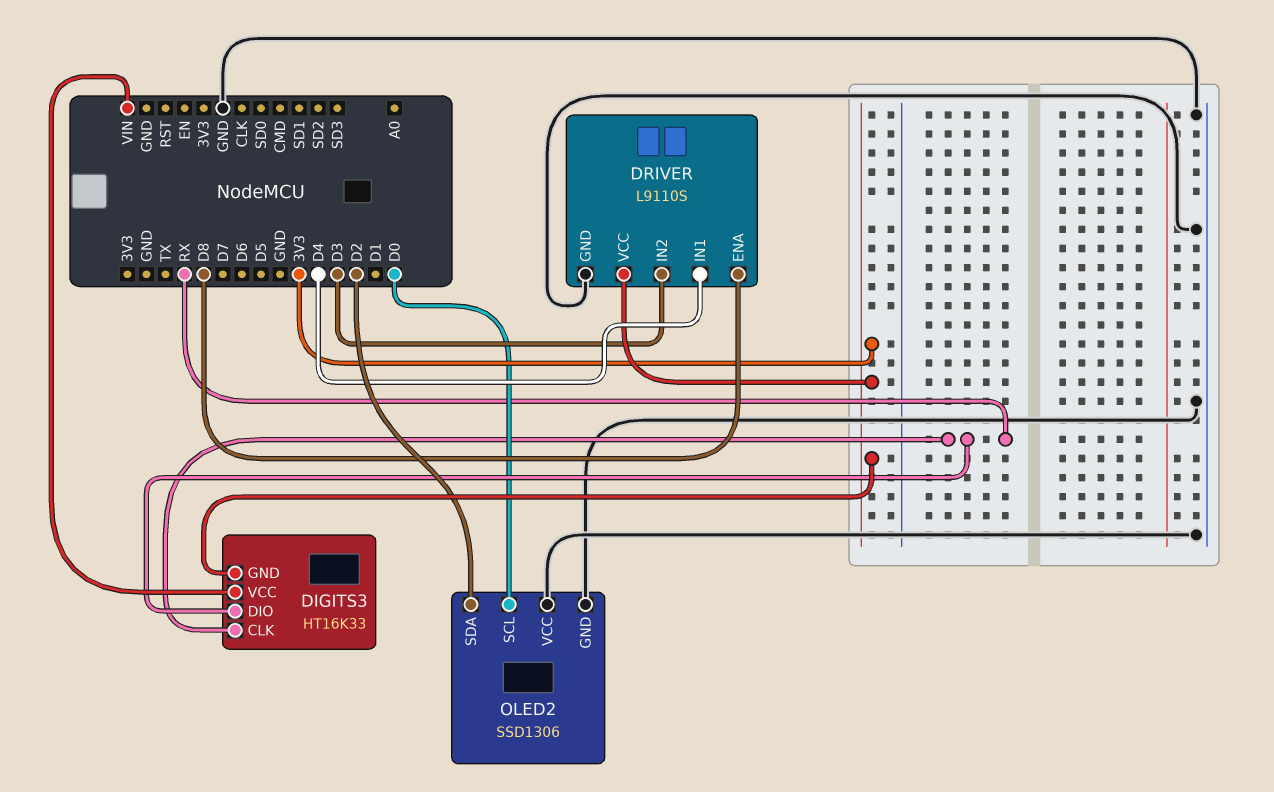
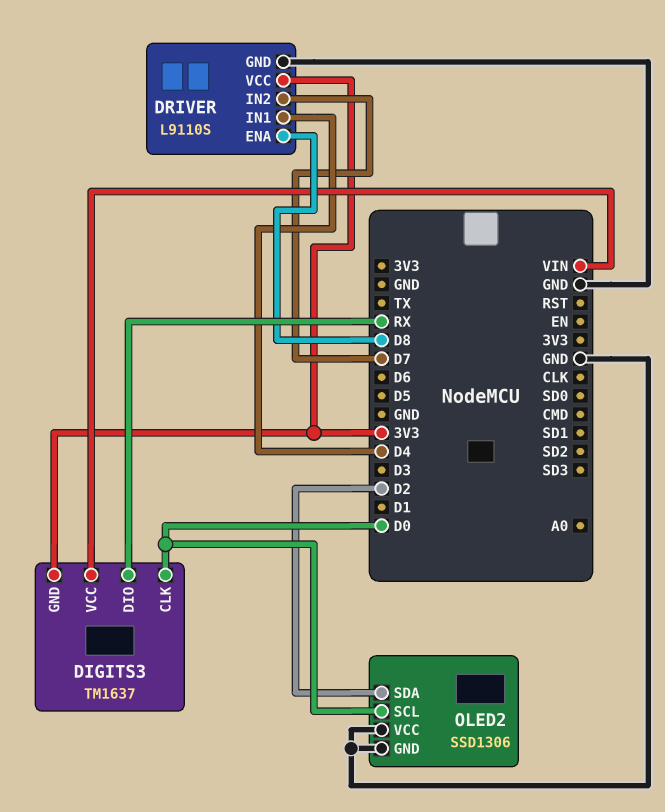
DIGITS3: HT16K33 -> TM1637
DIGITS3 pin CLK: RX -> D0
DRIVER pin IN2: D3 -> D7

